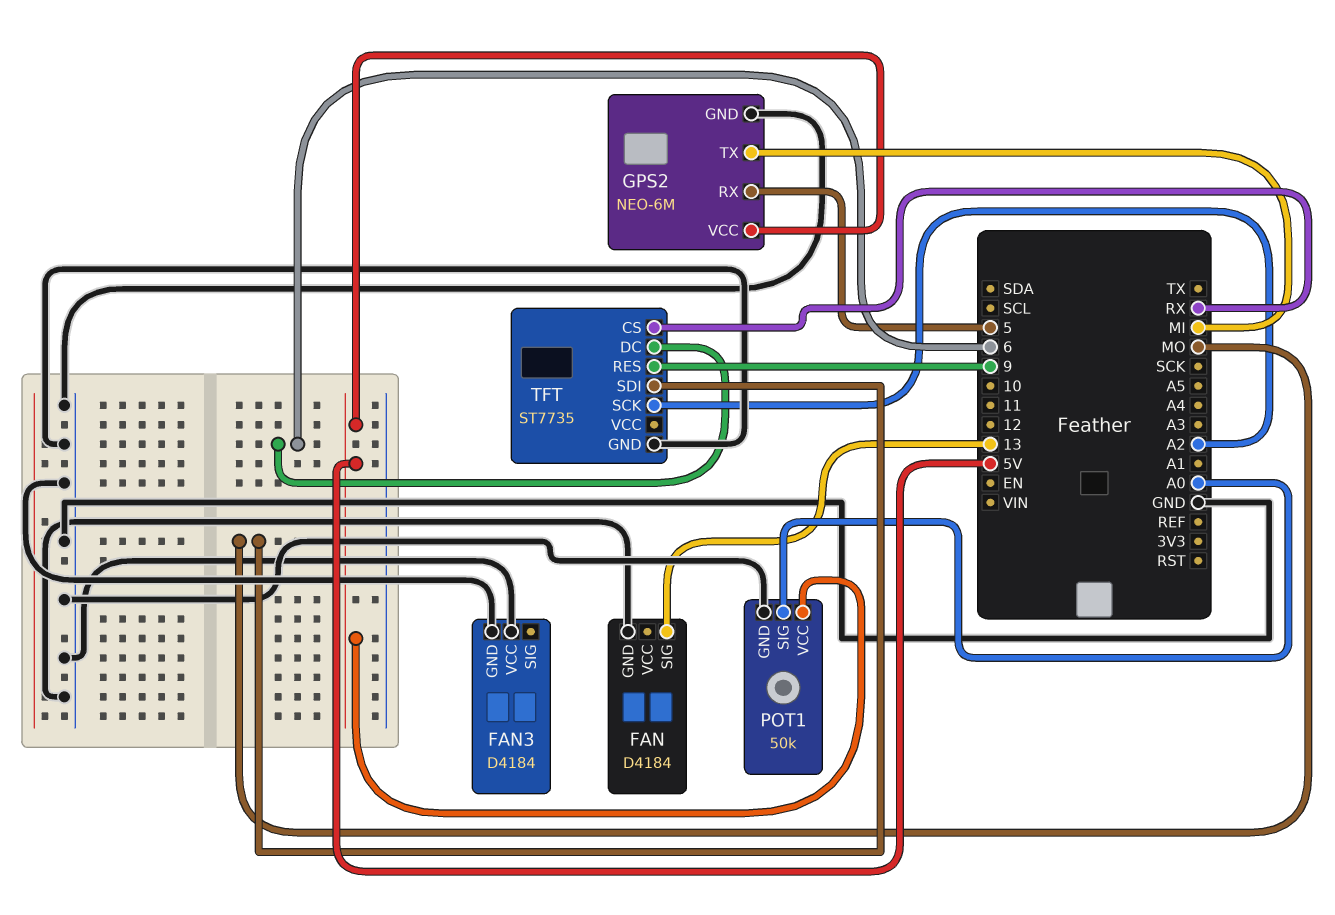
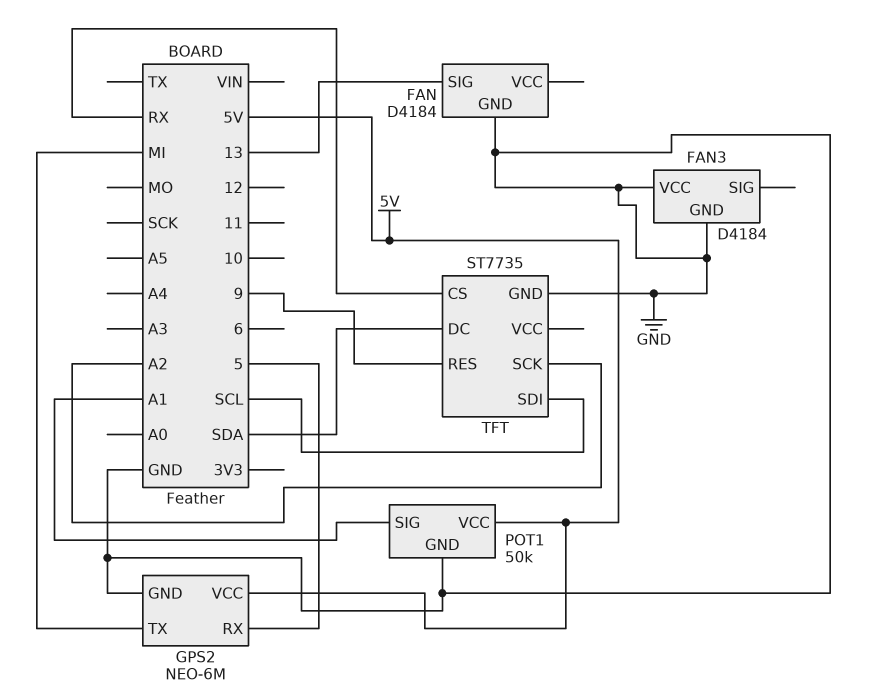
POT1 pin SIG: A0 -> A1
TFT pin DC: 6 -> SDA
TFT pin SDI: MO -> SCL

